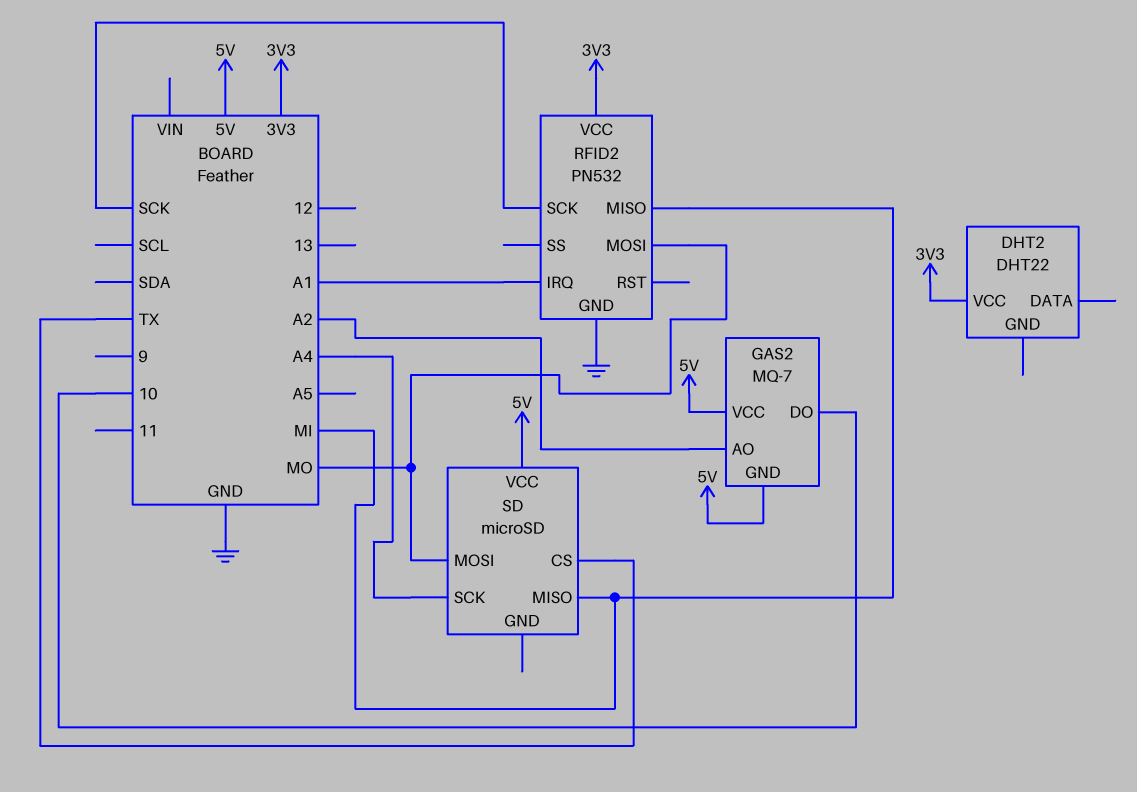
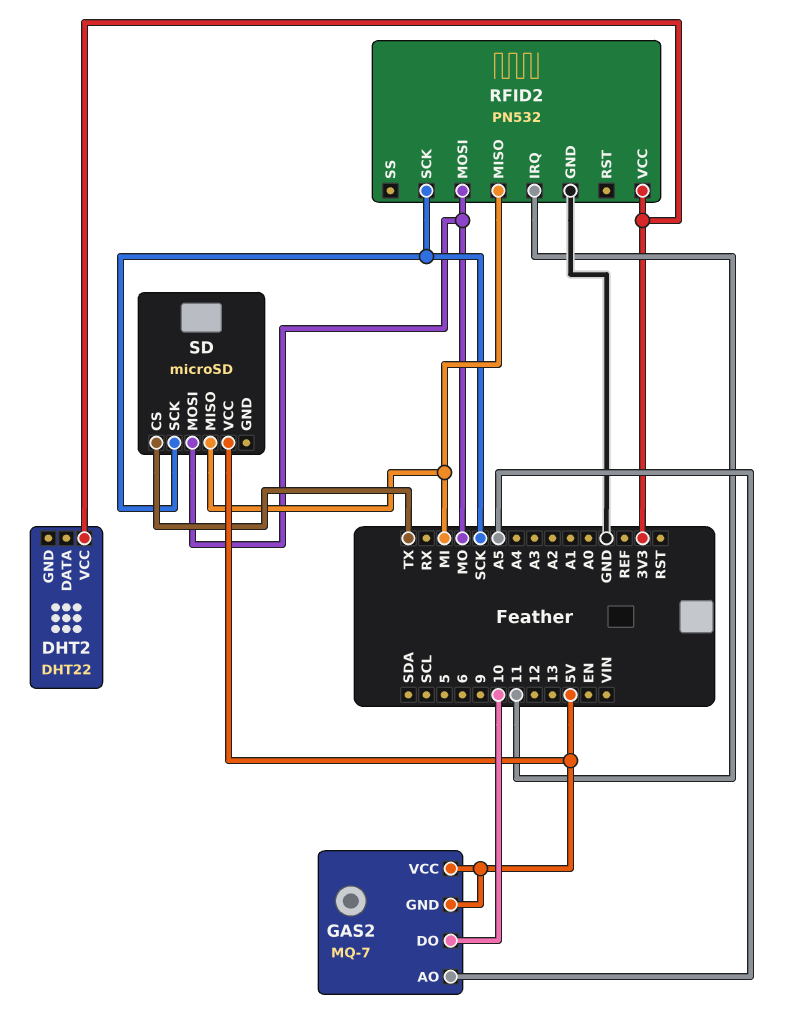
GAS2 pin AO: A2 -> A5
RFID2 pin IRQ: A1 -> 11
SD pin SCK: A4 -> SCK

